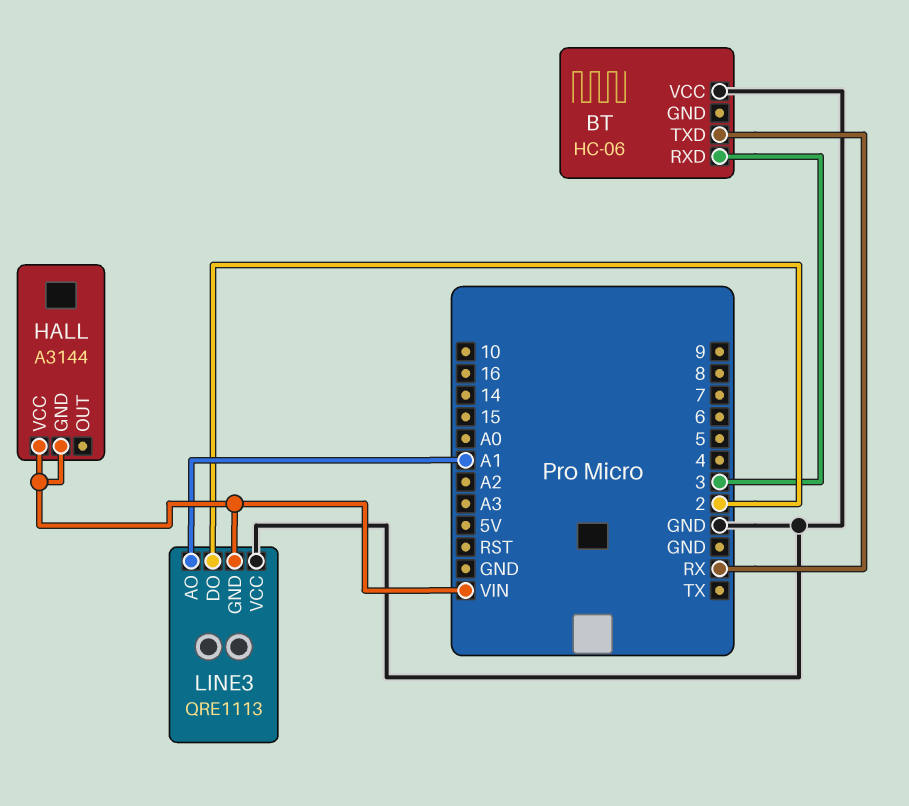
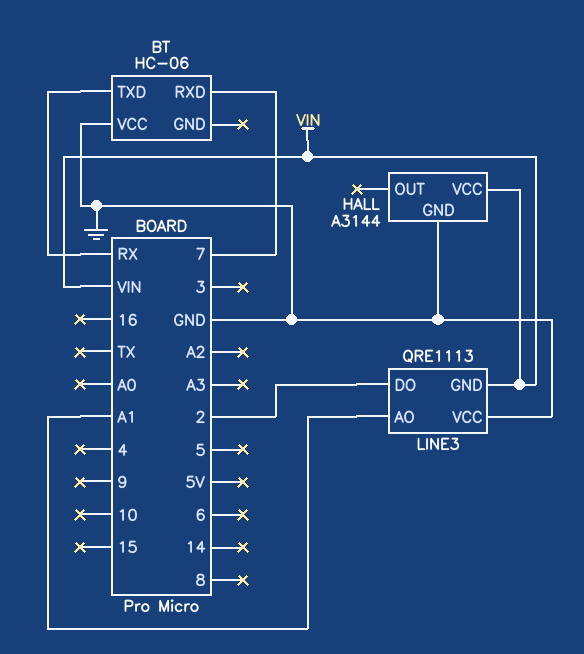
BT pin RXD: 3 -> 7
HALL pin GND: VIN -> GND

